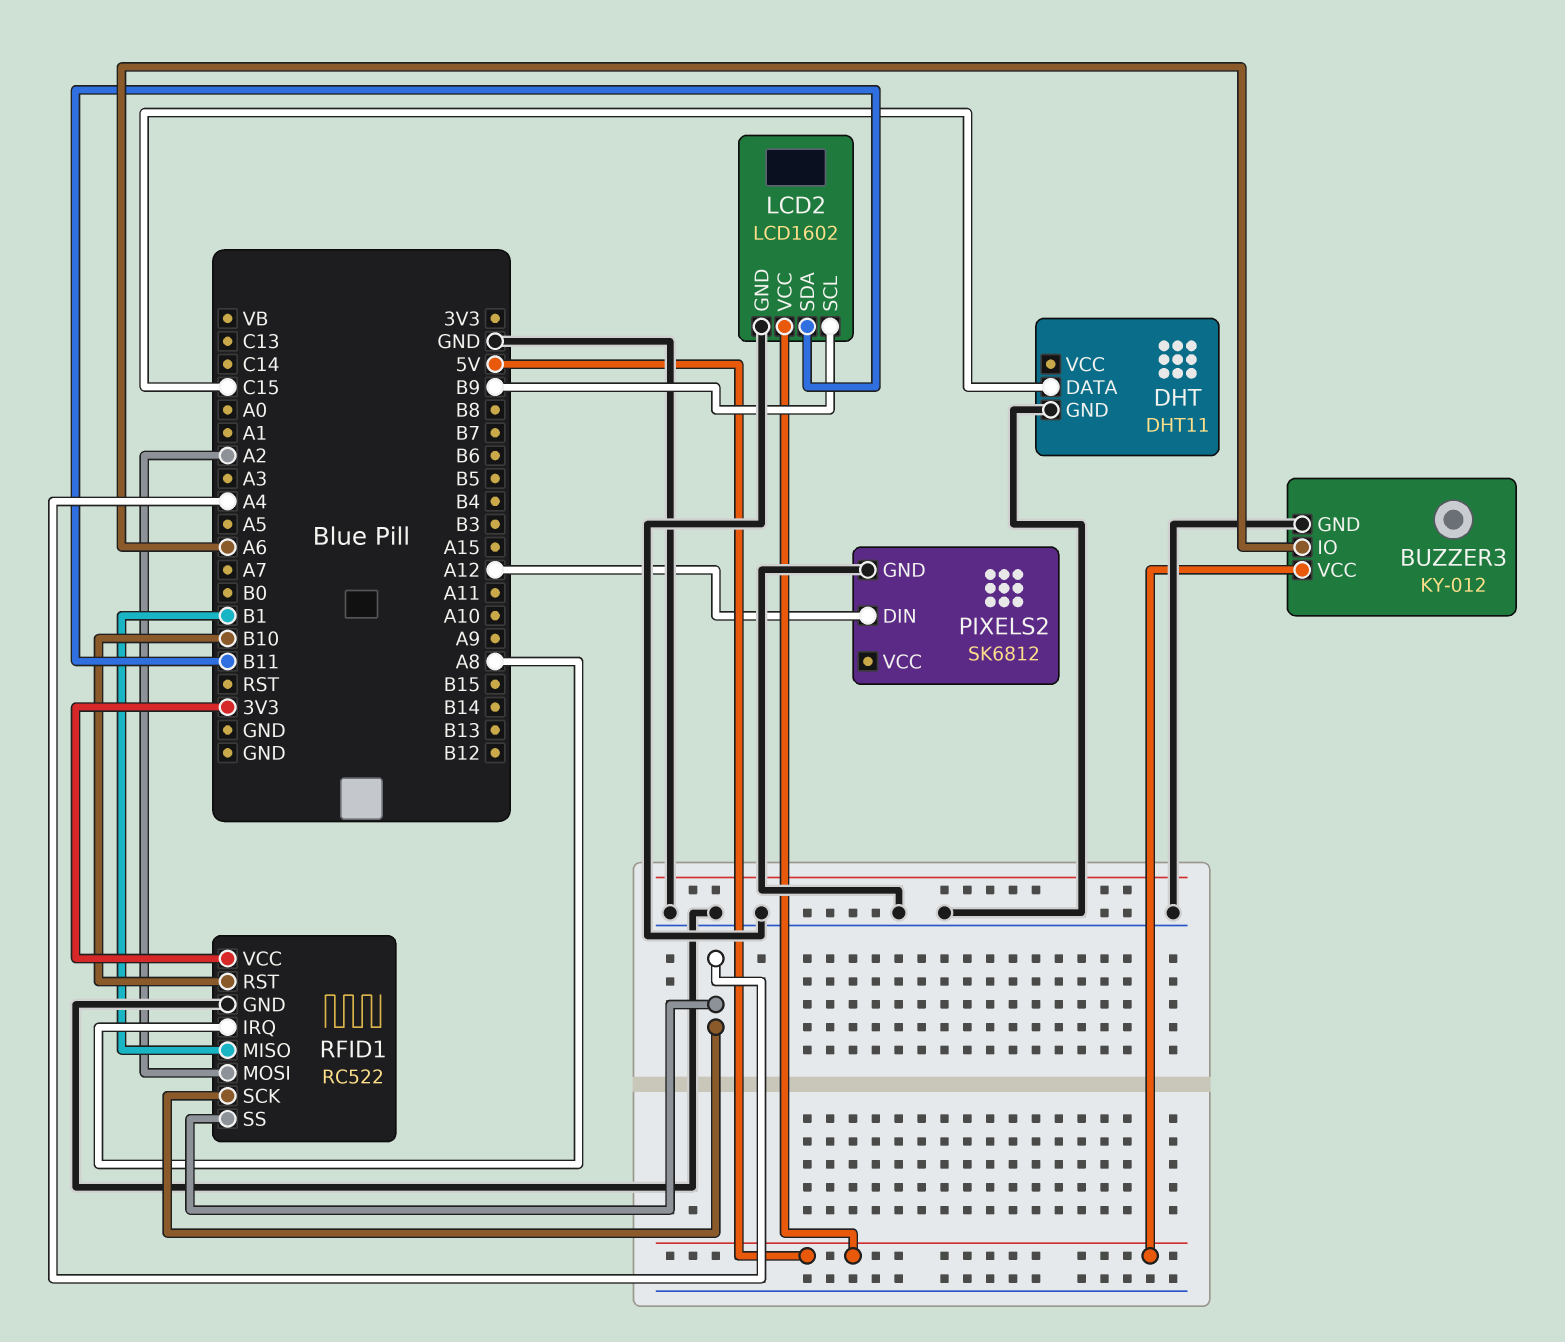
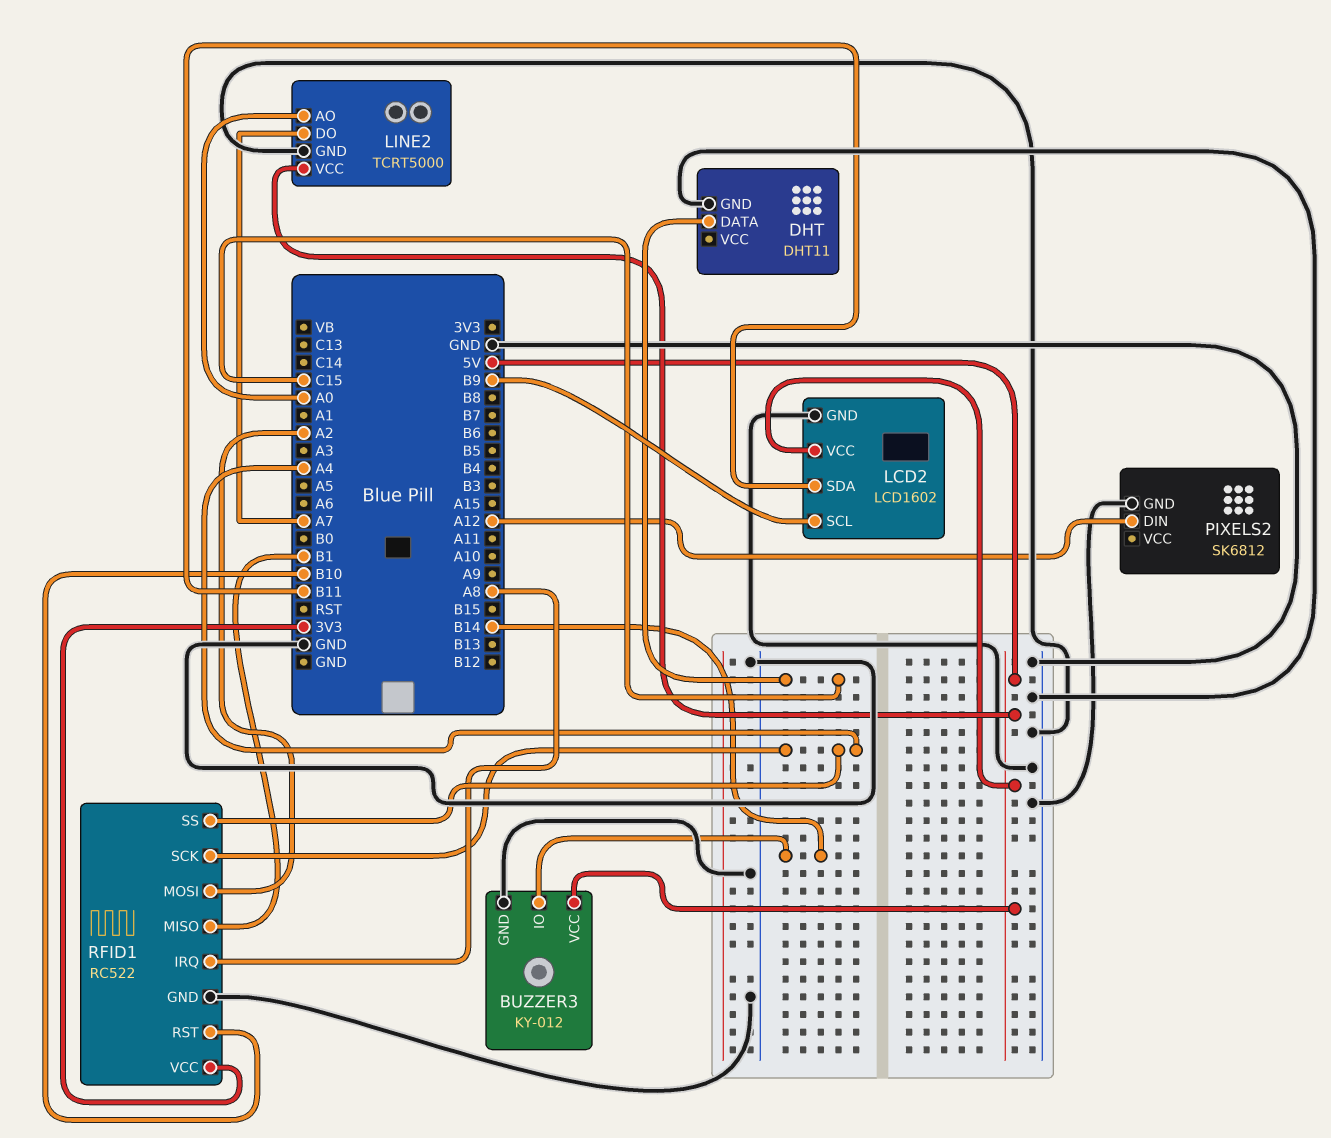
BUZZER3 pin IO: A6 -> B14
LINE2: none -> TCRT5000
LINE2 pin AO: none -> A0
LINE2 pin DO: none -> A7
LINE2 pin GND: none -> GND
LINE2 pin VCC: none -> 5V

